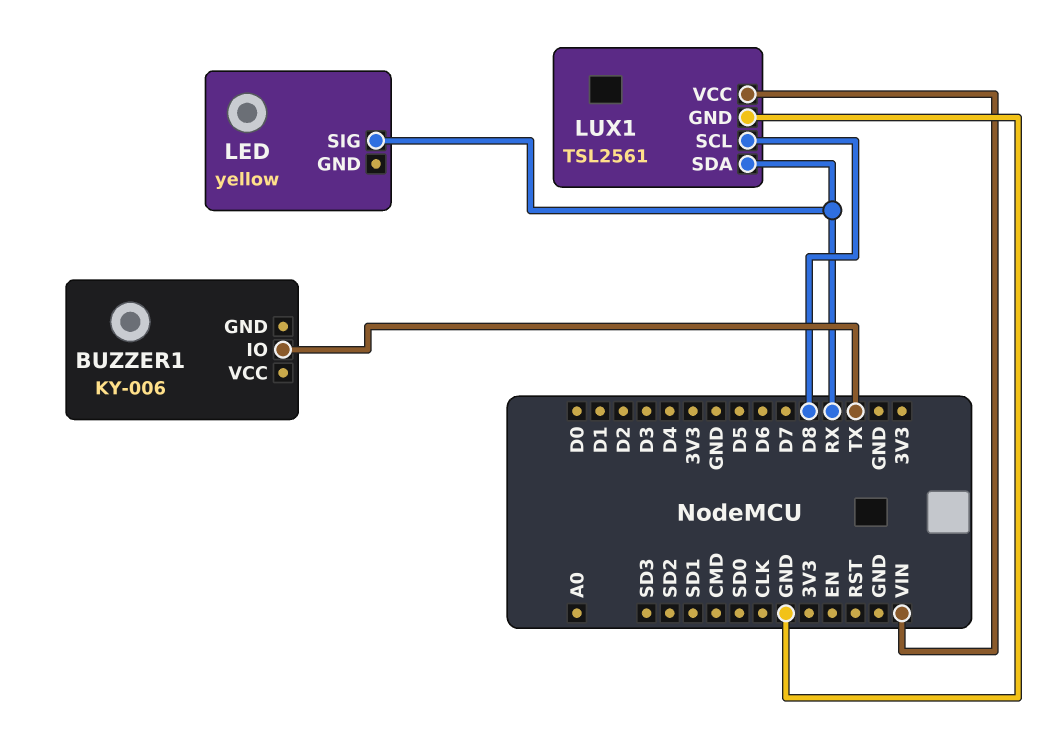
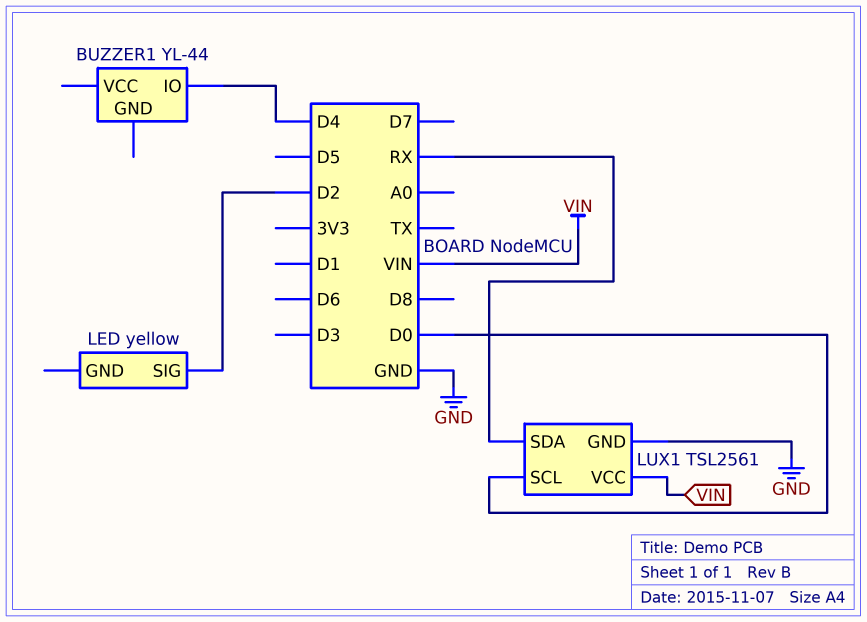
BUZZER1: KY-006 -> YL-44
BUZZER1 pin IO: TX -> D4
LED pin SIG: RX -> D2
LUX1 pin SCL: D8 -> D0

